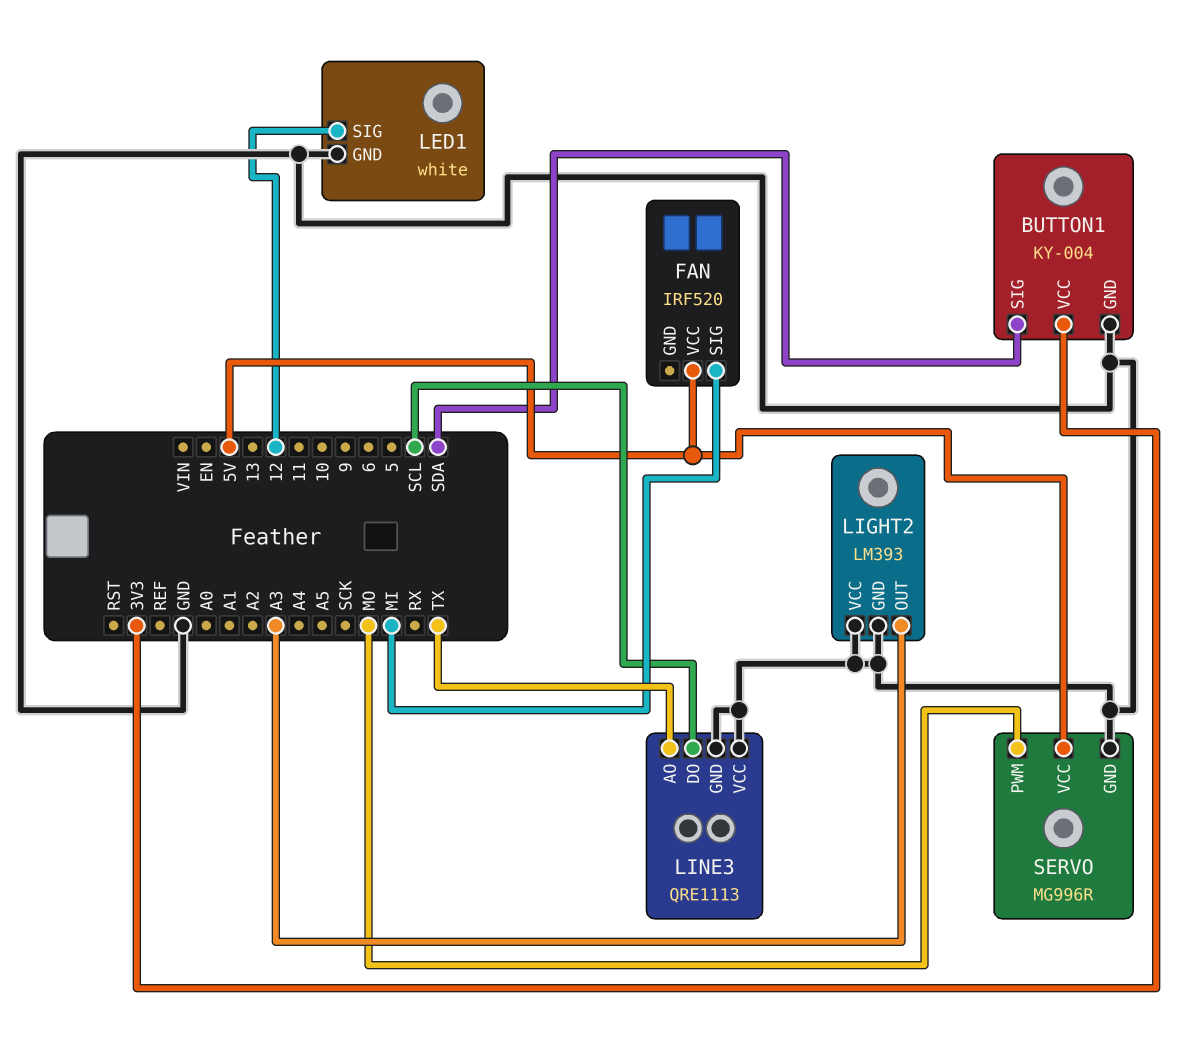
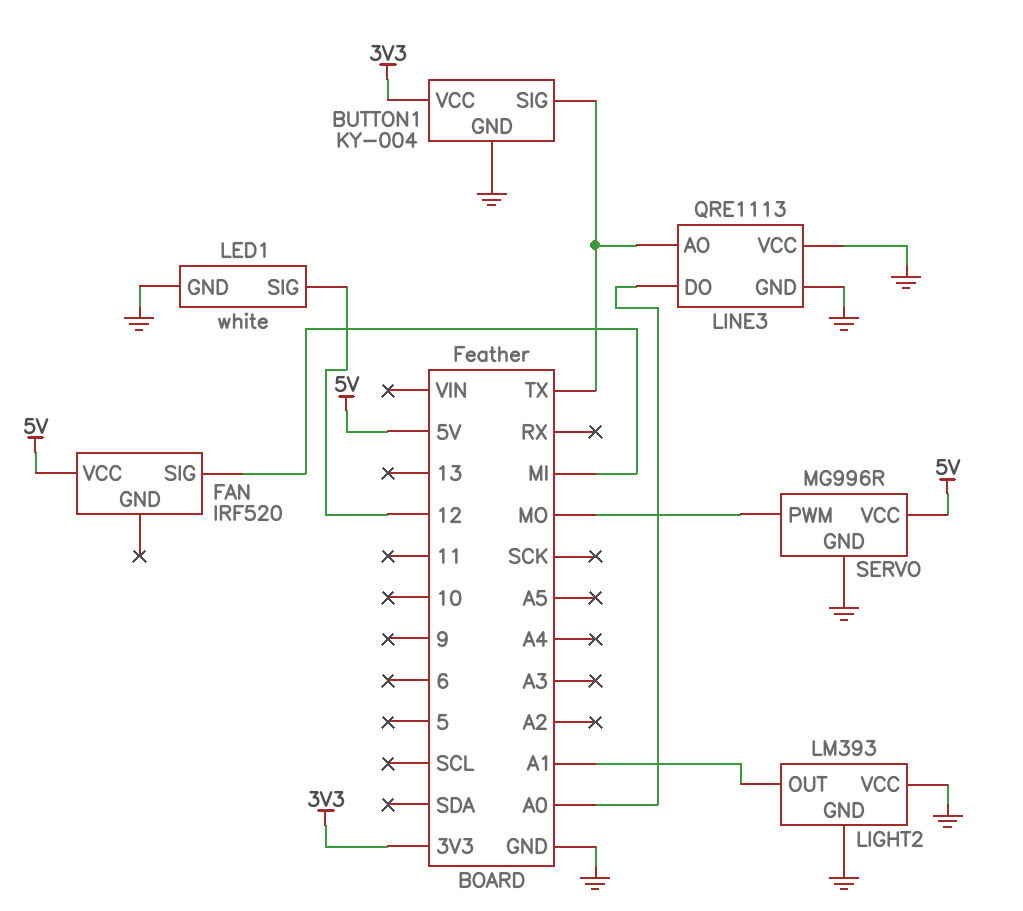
BUTTON1 pin SIG: SDA -> TX
LIGHT2 pin OUT: A3 -> A1
LINE3 pin DO: SCL -> A0

